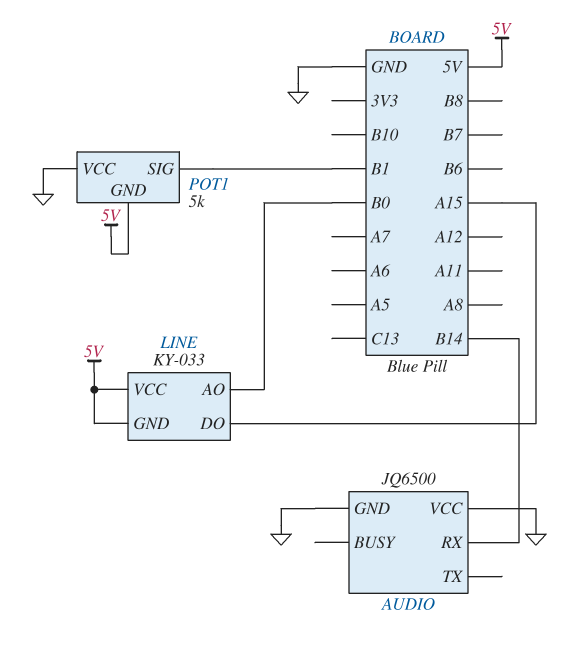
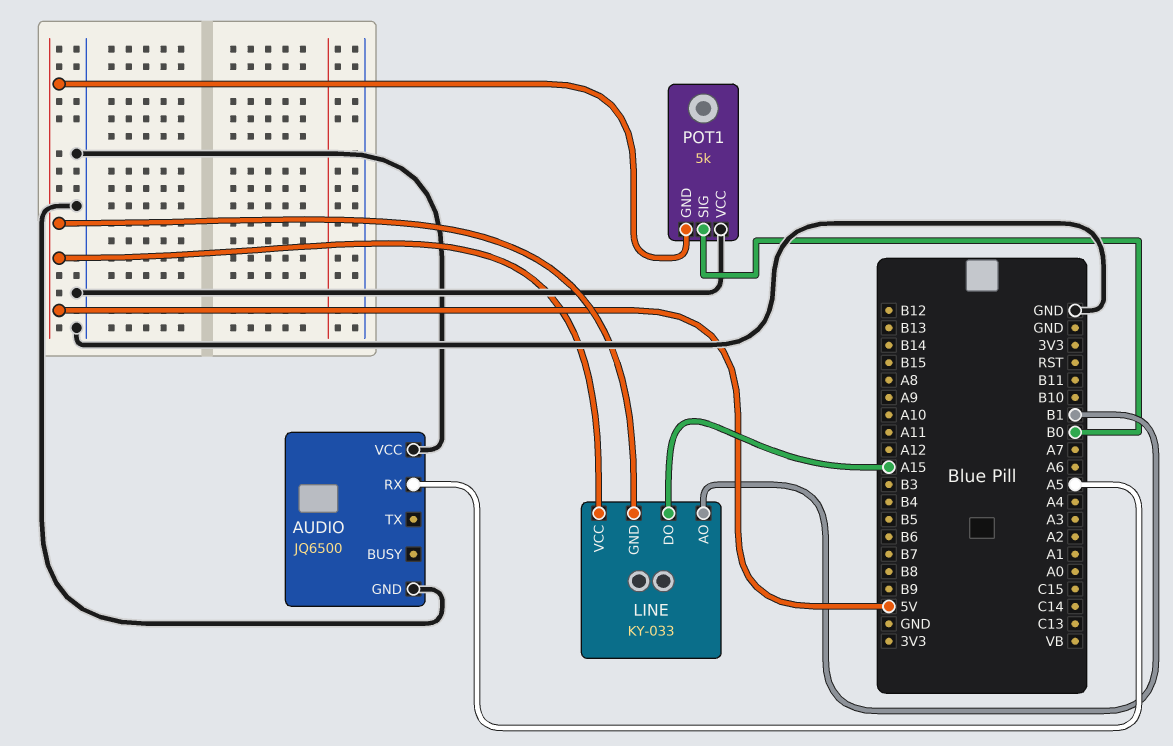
AUDIO pin RX: B14 -> A5
LINE pin AO: B0 -> B1
POT1 pin SIG: B1 -> B0

